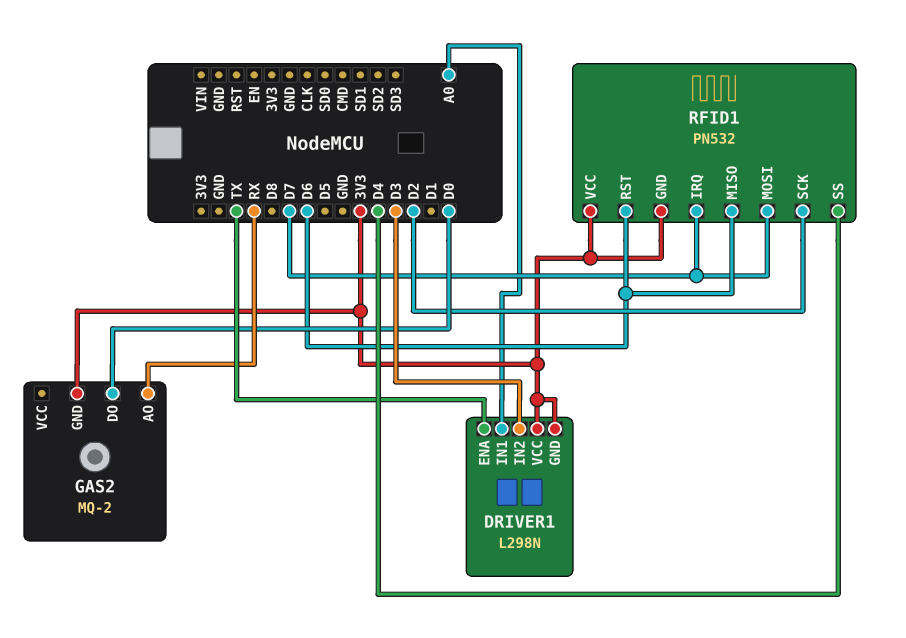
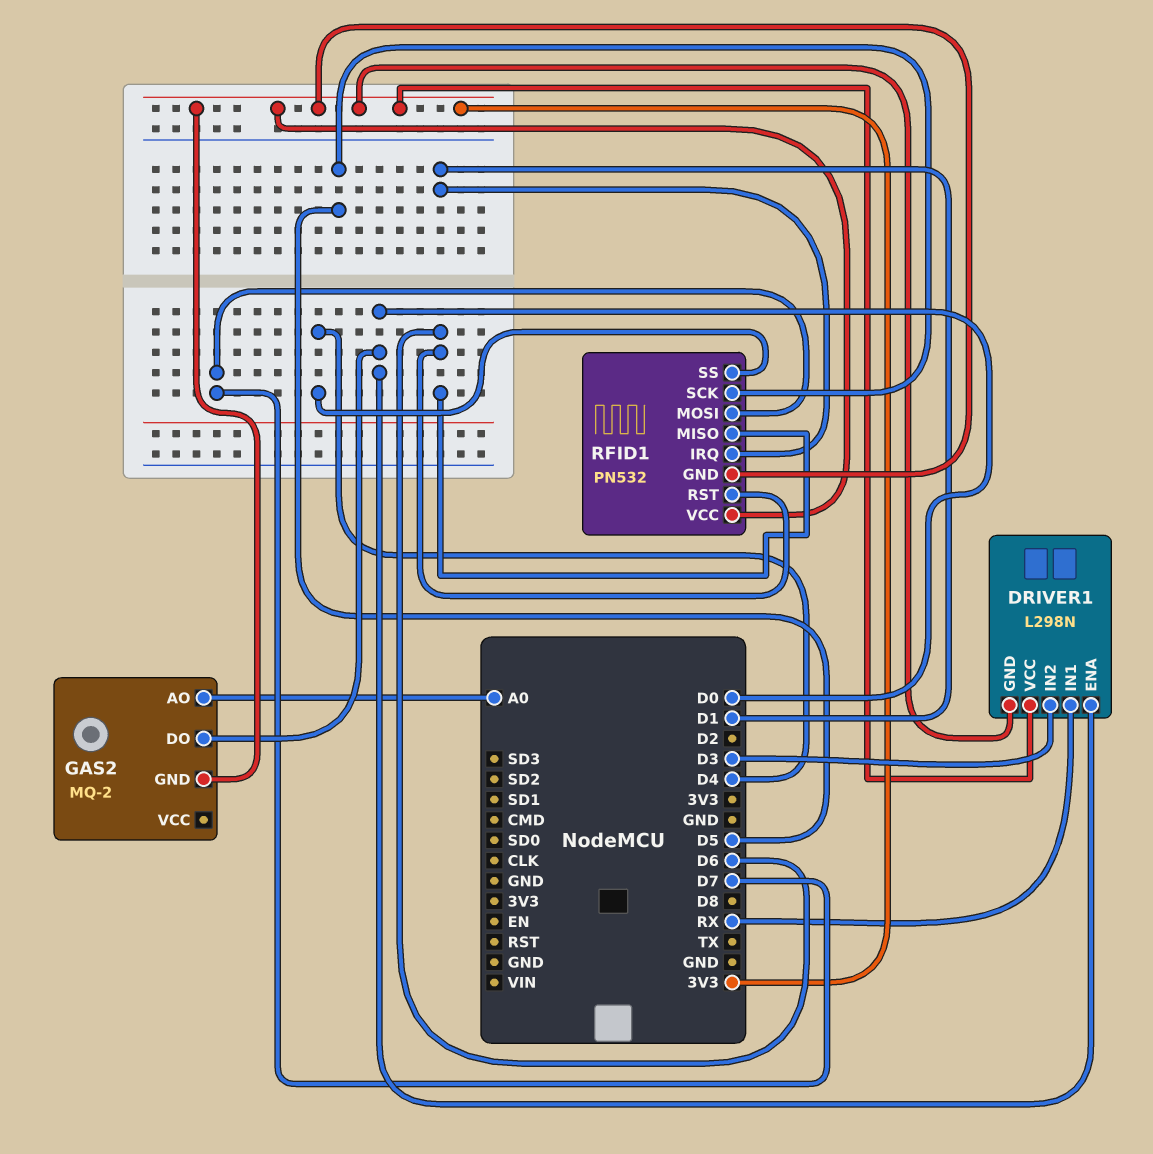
DRIVER1 pin ENA: TX -> D0
DRIVER1 pin IN1: A0 -> RX
GAS2 pin AO: RX -> A0
RFID1 pin IRQ: D7 -> D1
RFID1 pin SCK: D2 -> D5

